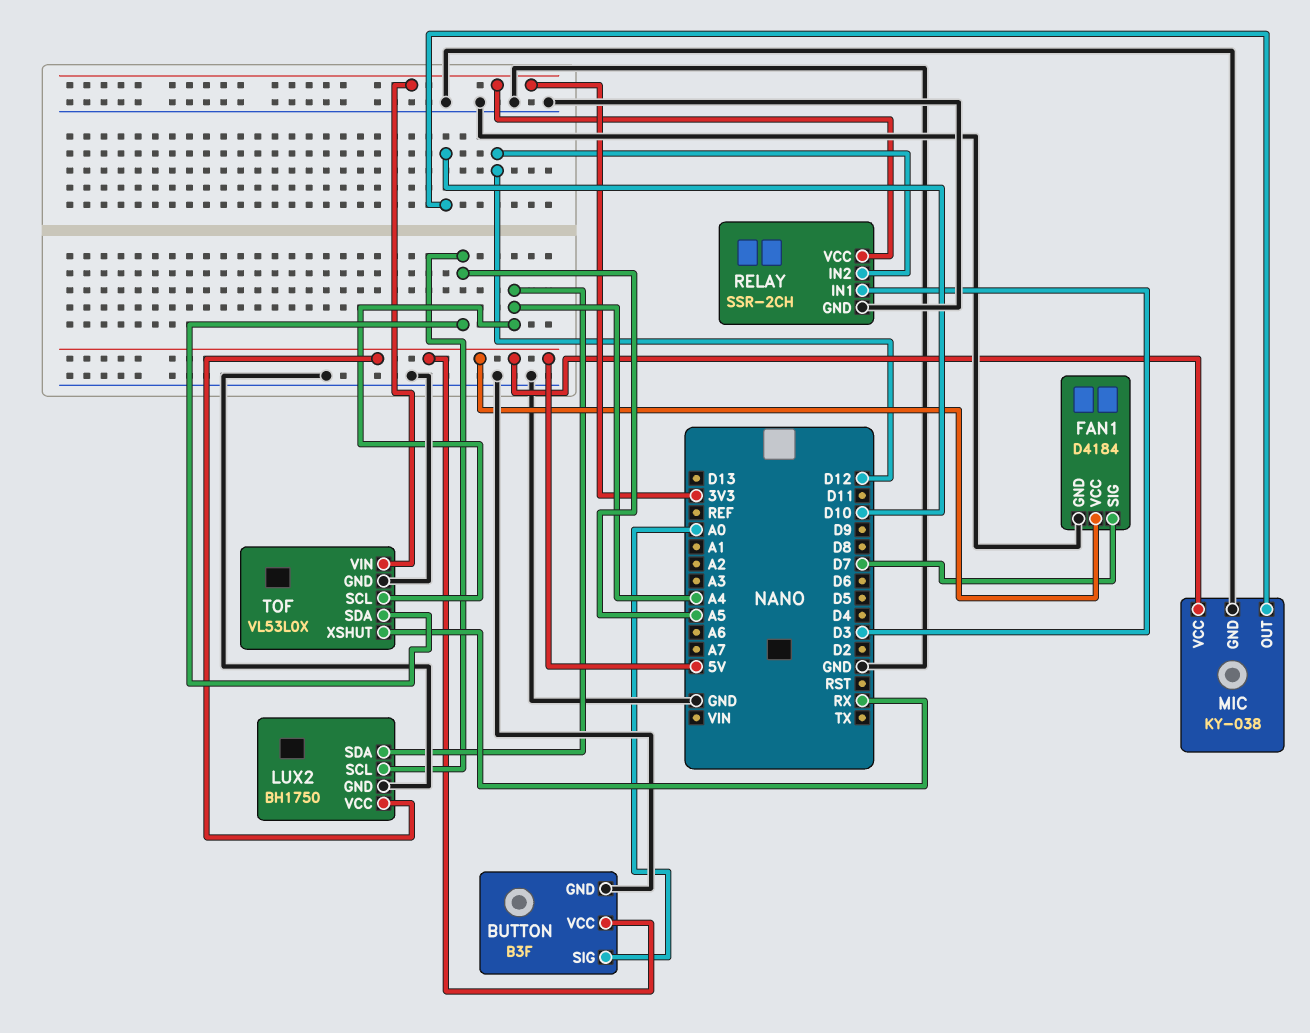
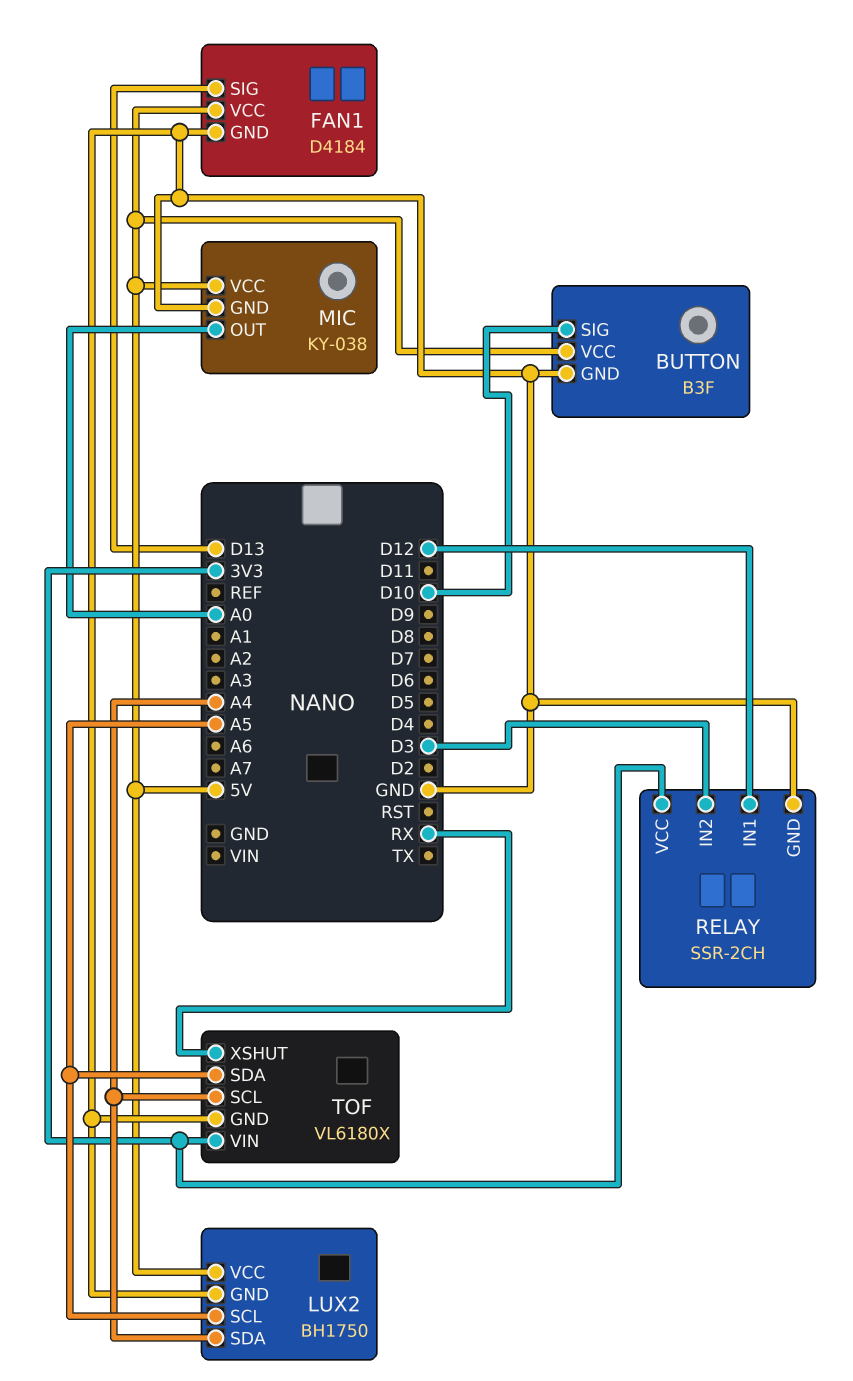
BUTTON pin SIG: A0 -> D10
FAN1 pin SIG: D7 -> D13
MIC pin OUT: D10 -> A0
RELAY pin IN1: D3 -> D12
RELAY pin IN2: D12 -> D3
TOF: VL53L0X -> VL6180X

